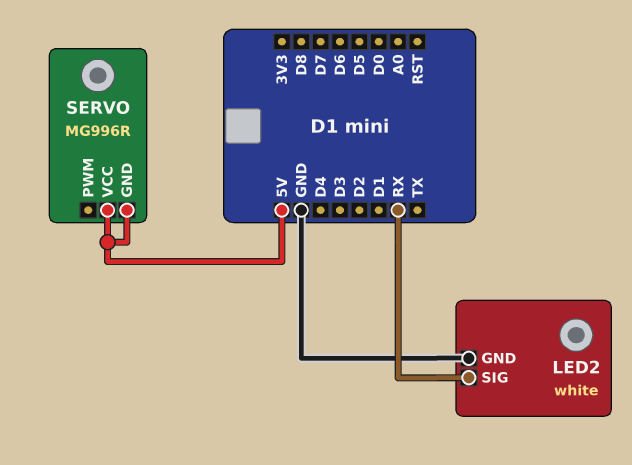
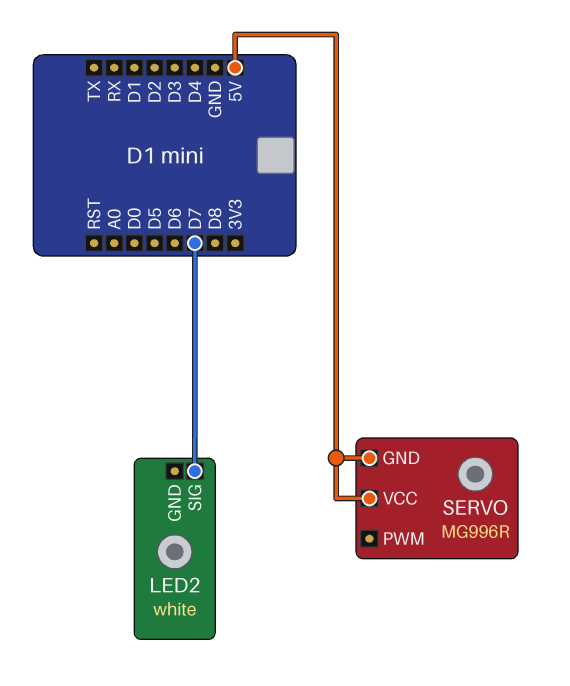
LED2 pin GND: GND -> none
LED2 pin SIG: RX -> D7

